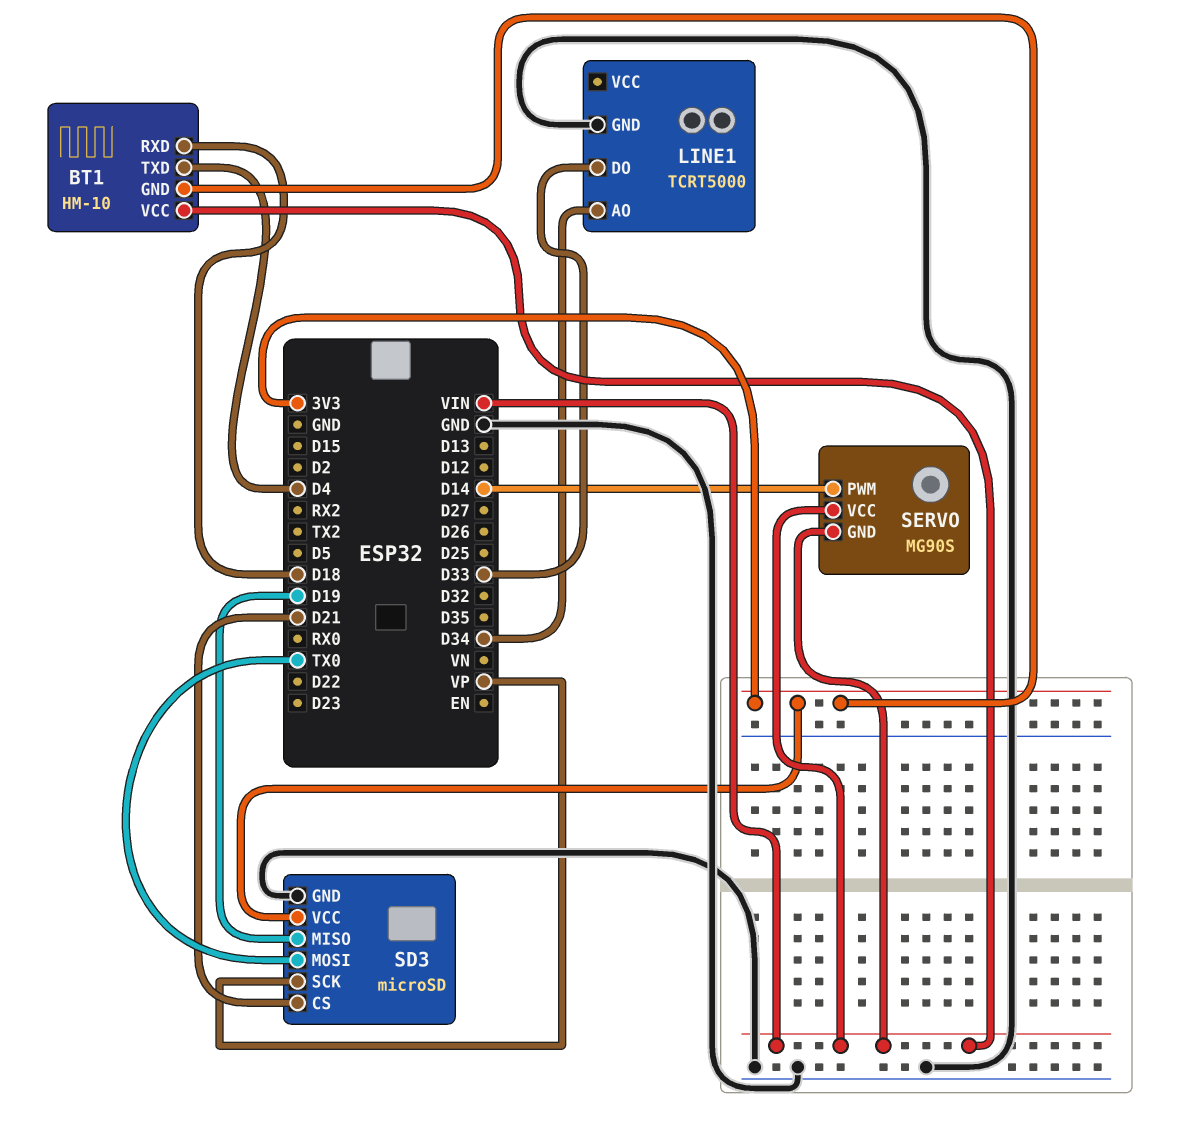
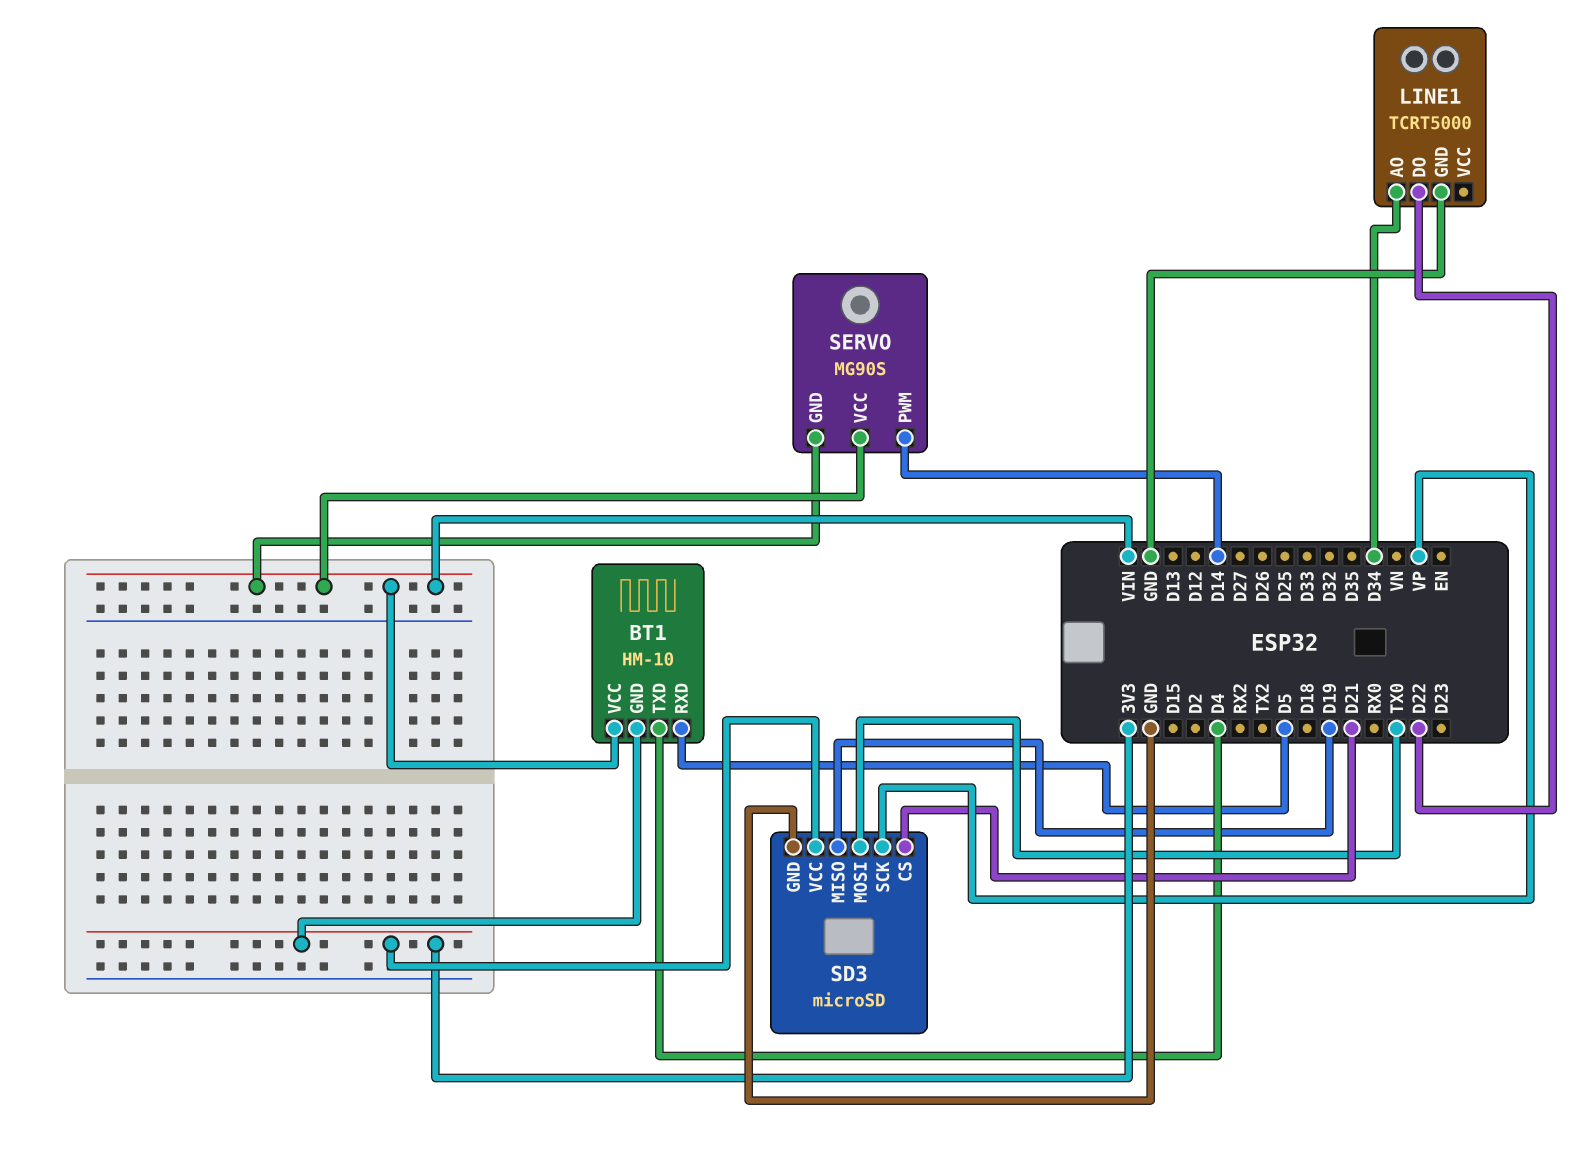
BT1 pin RXD: D18 -> D5
LINE1 pin DO: D33 -> D22

